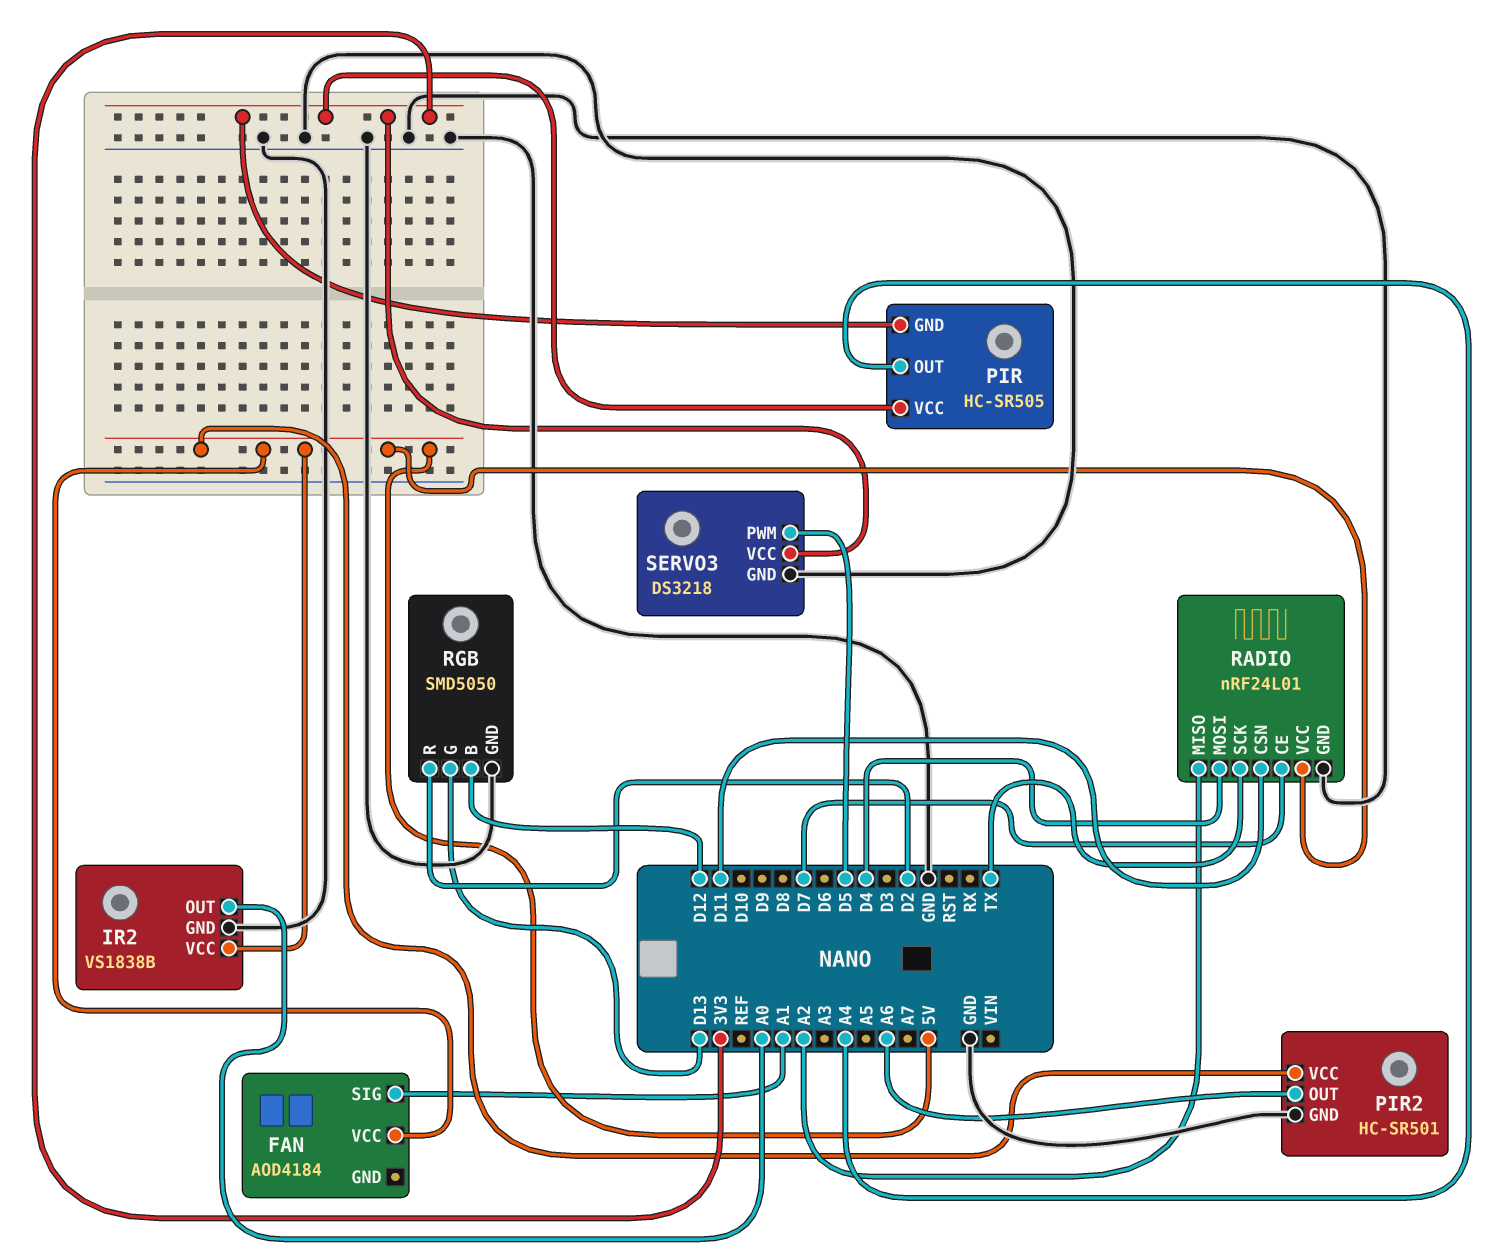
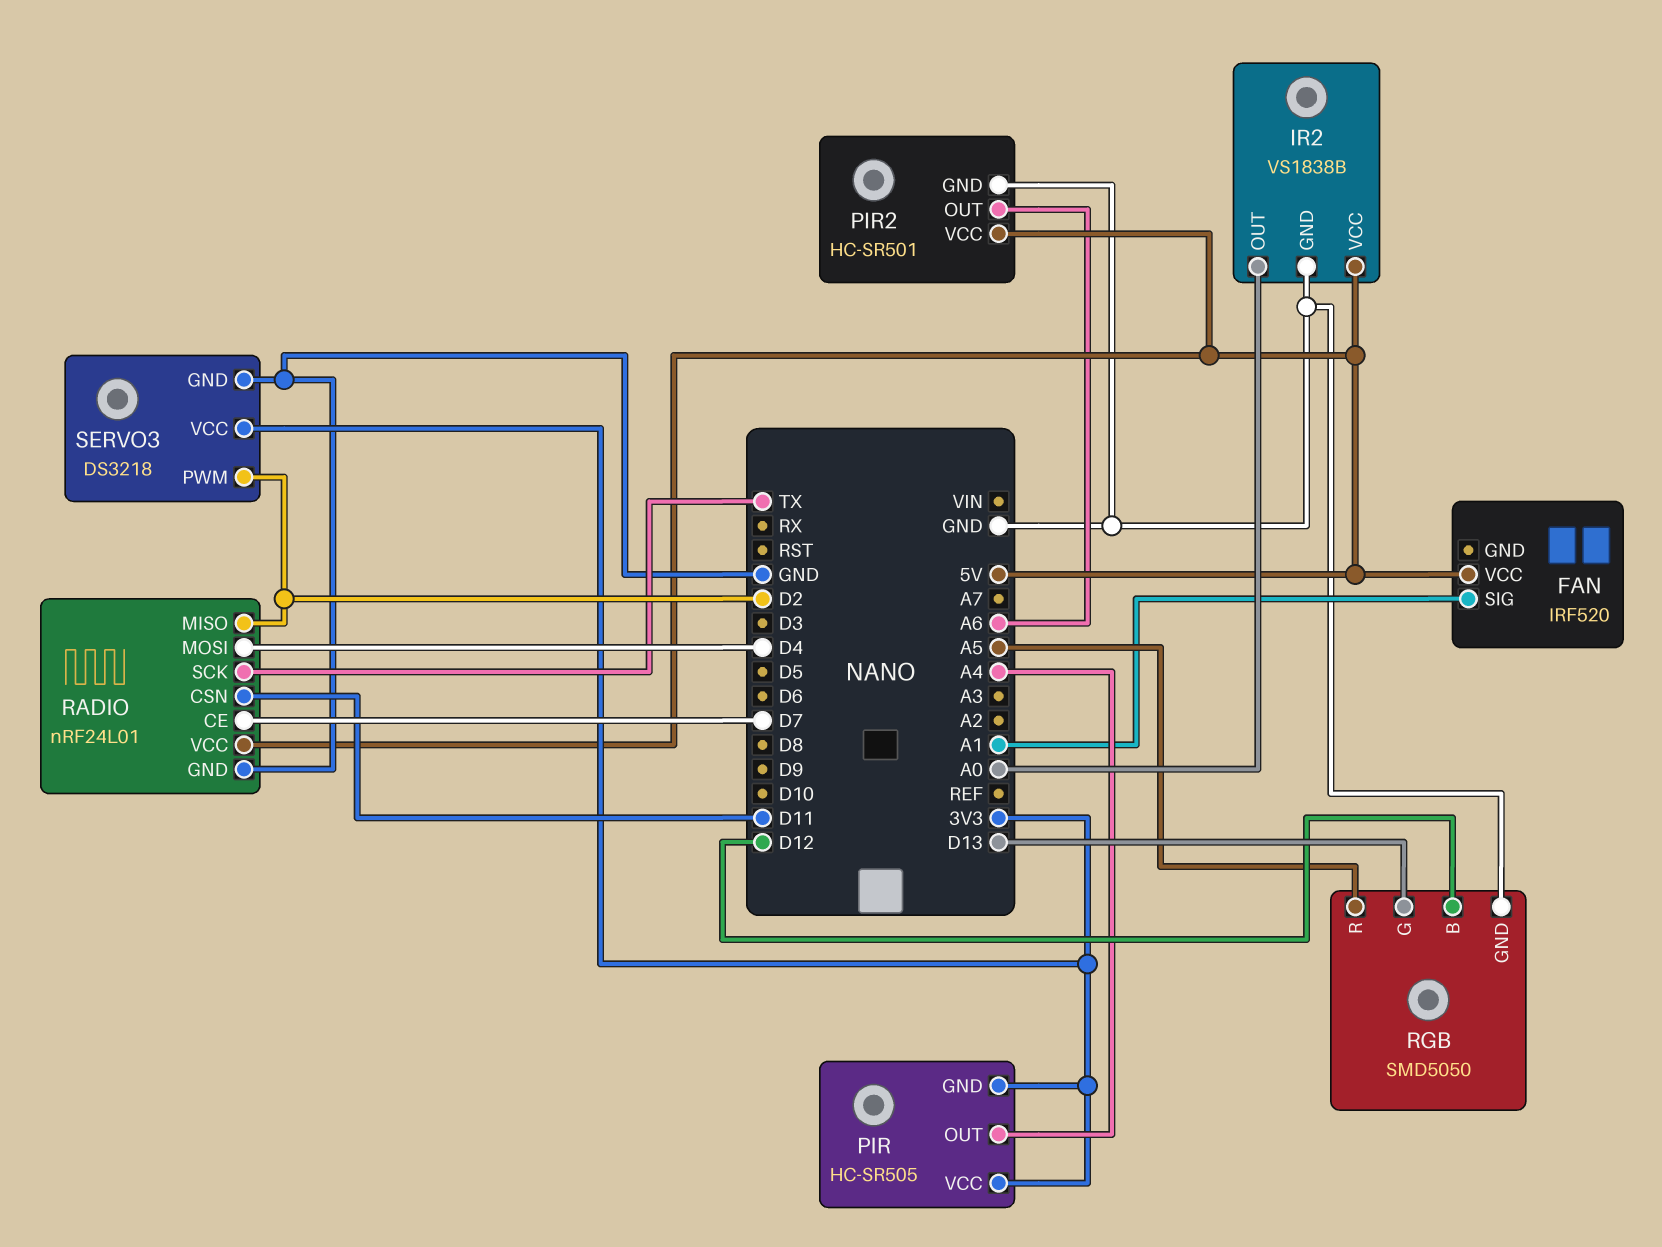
FAN: AOD4184 -> IRF520
RADIO pin MISO: A2 -> D2
RGB pin R: D2 -> A5
SERVO3 pin PWM: D5 -> D2

